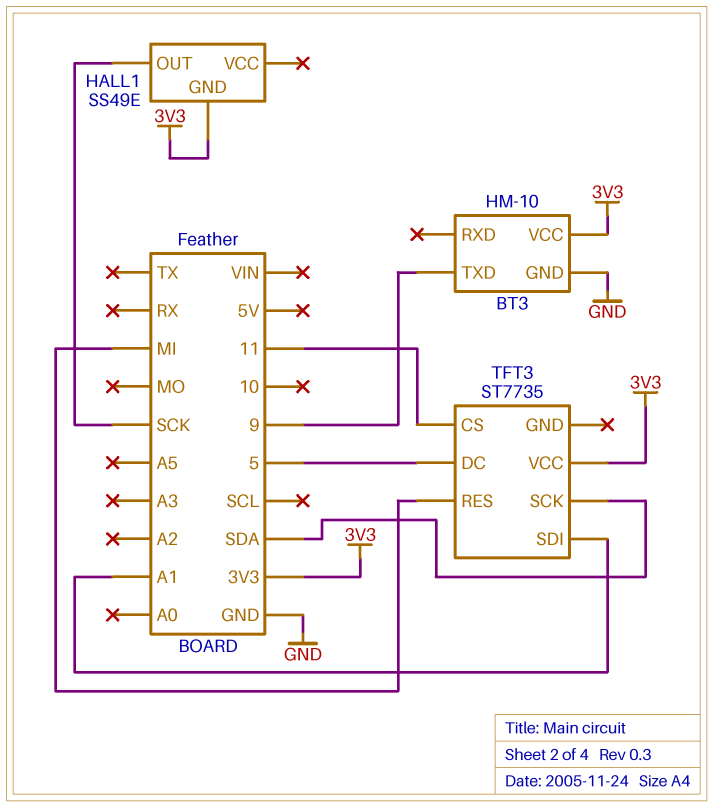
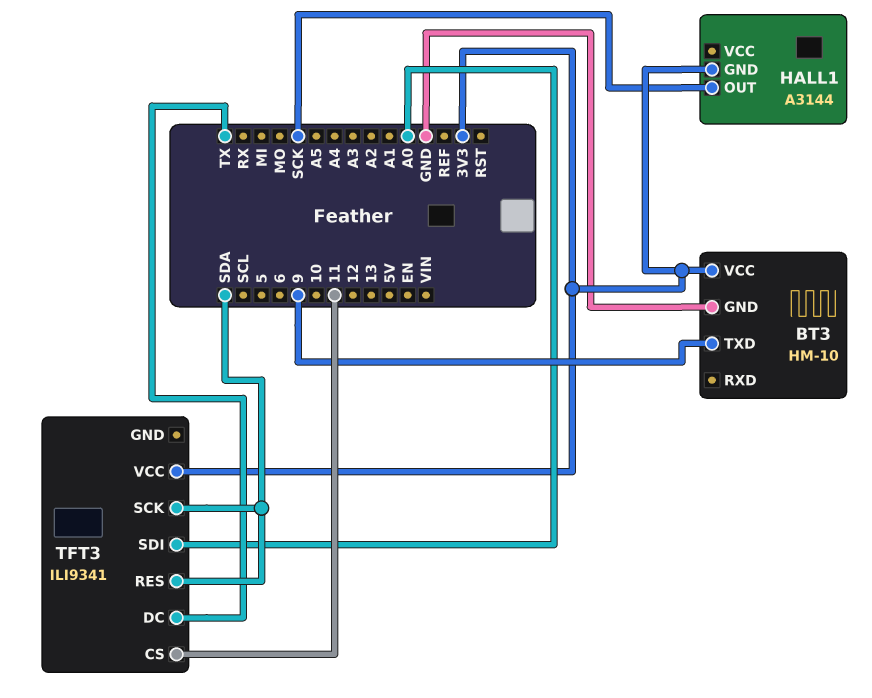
HALL1: SS49E -> A3144
TFT3: ST7735 -> ILI9341
TFT3 pin DC: 5 -> TX
TFT3 pin RES: MI -> SDA
TFT3 pin SDI: A1 -> A0

